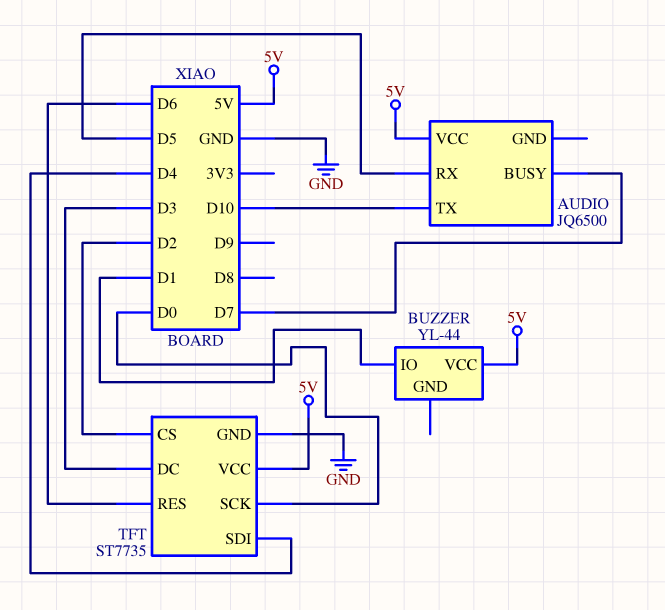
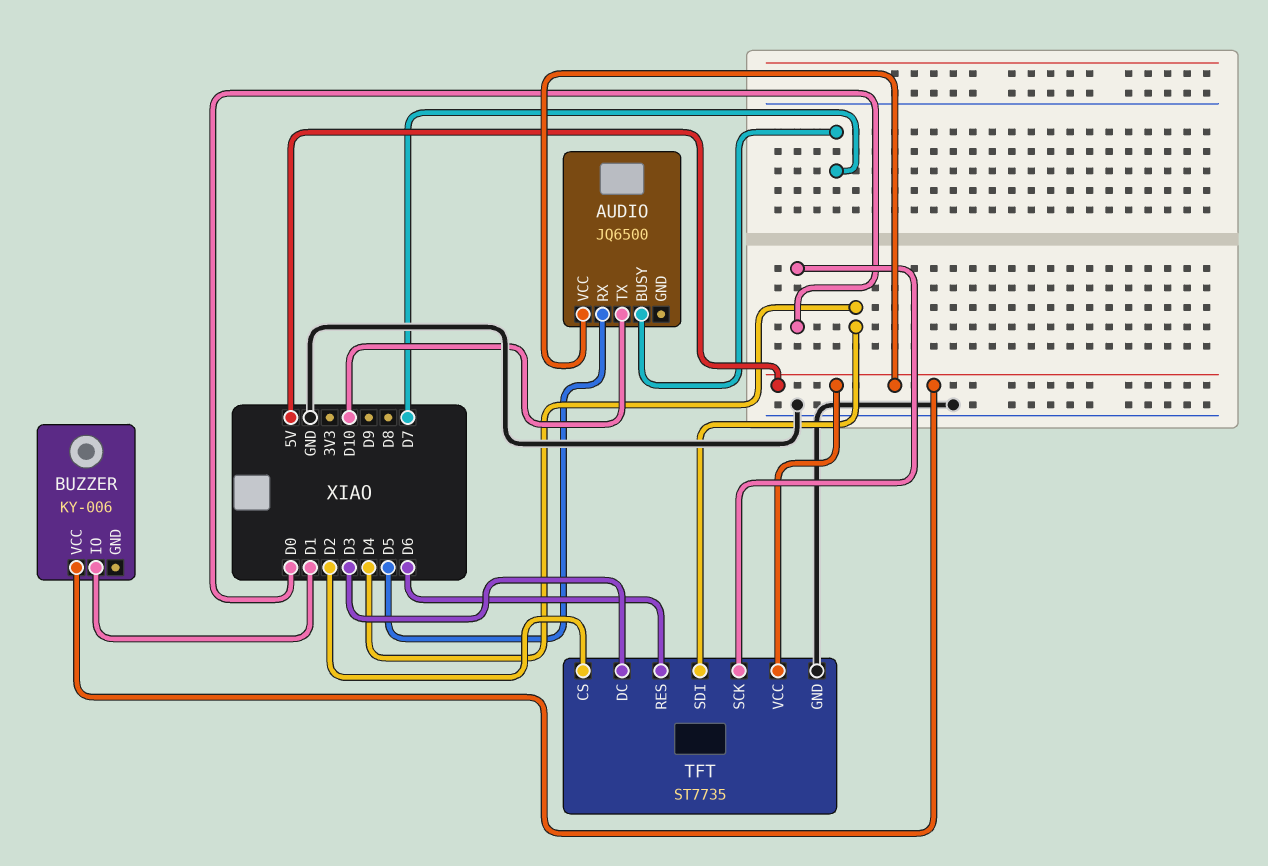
BUZZER: YL-44 -> KY-006

